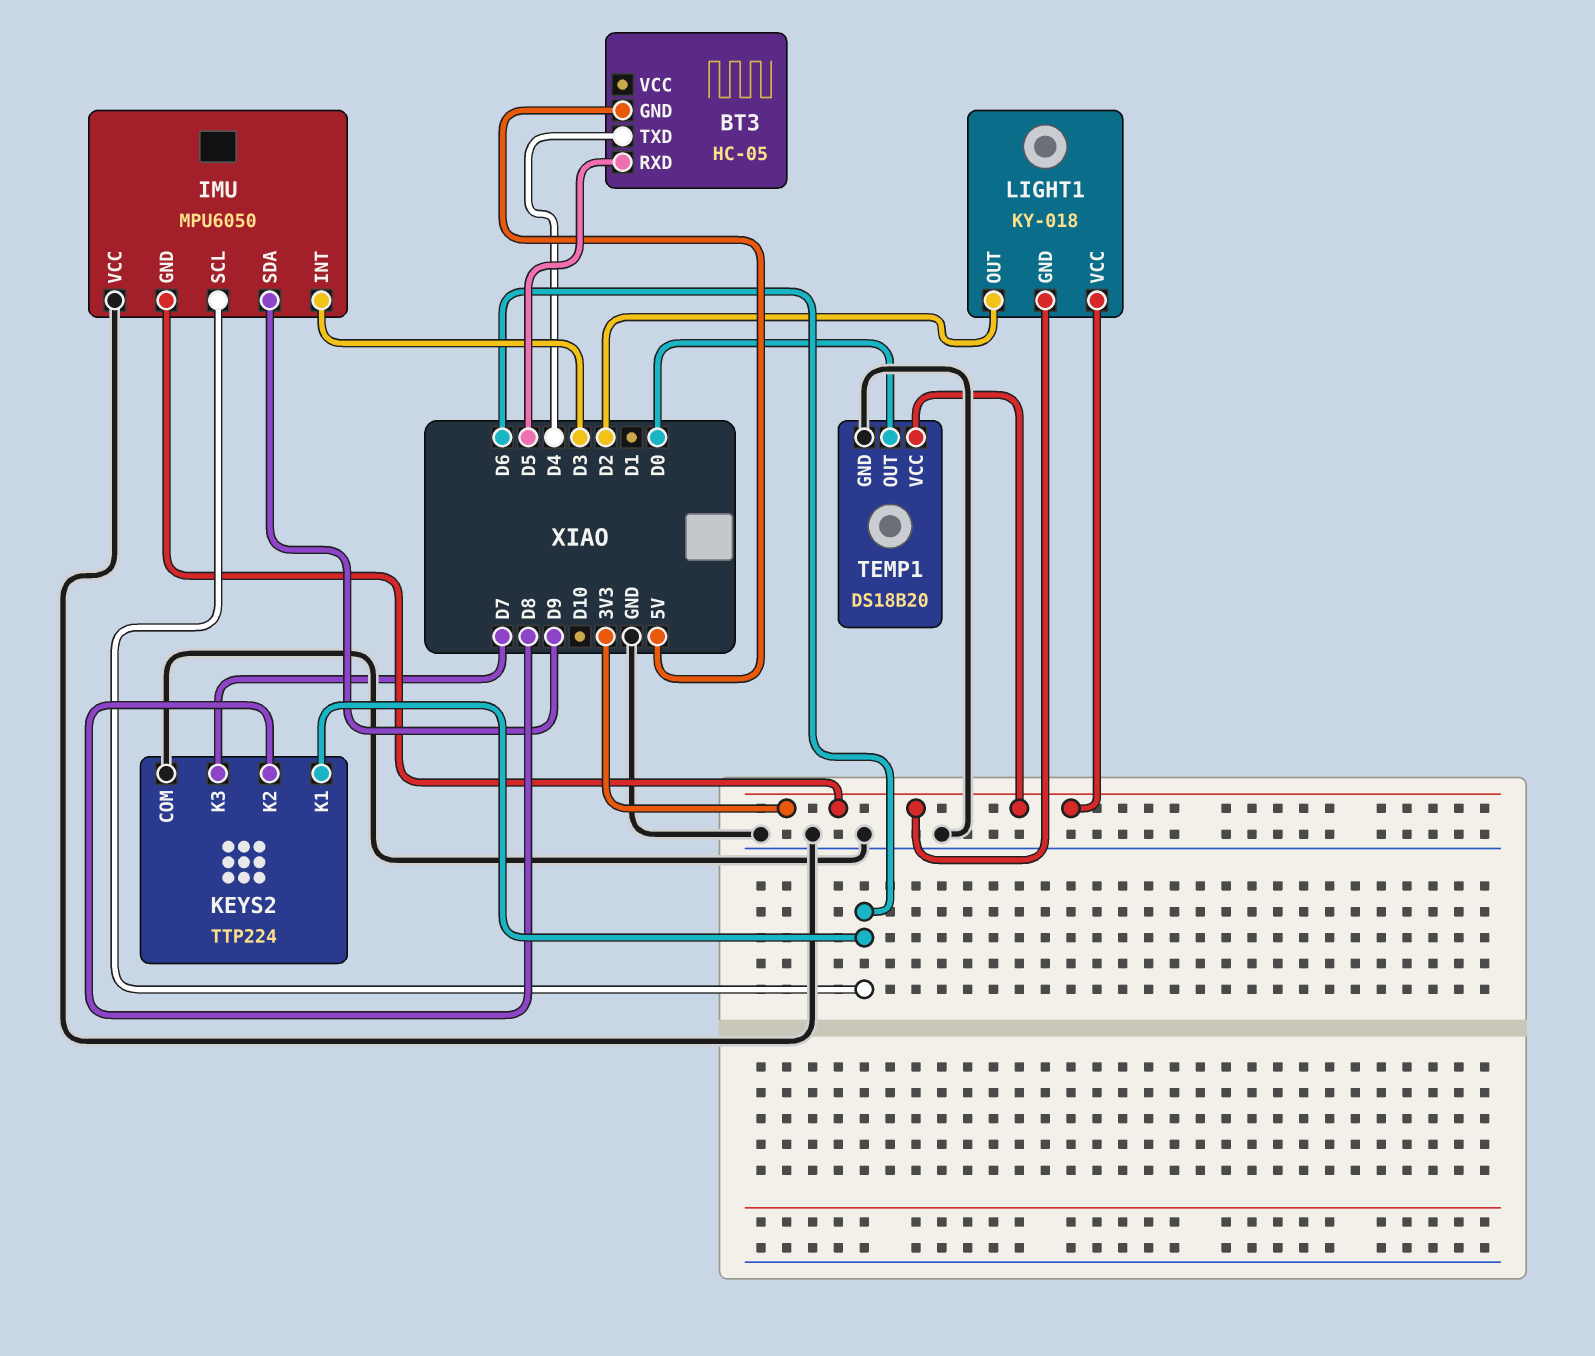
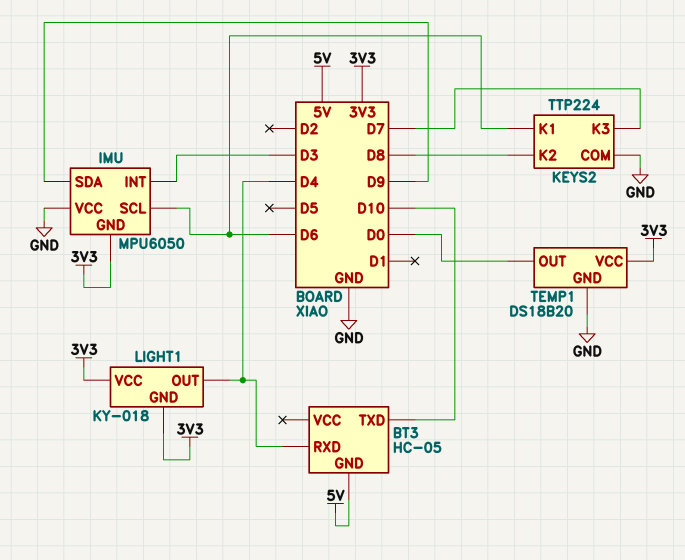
BT3 pin RXD: D5 -> D4
BT3 pin TXD: D4 -> D10
LIGHT1 pin OUT: D2 -> D4

